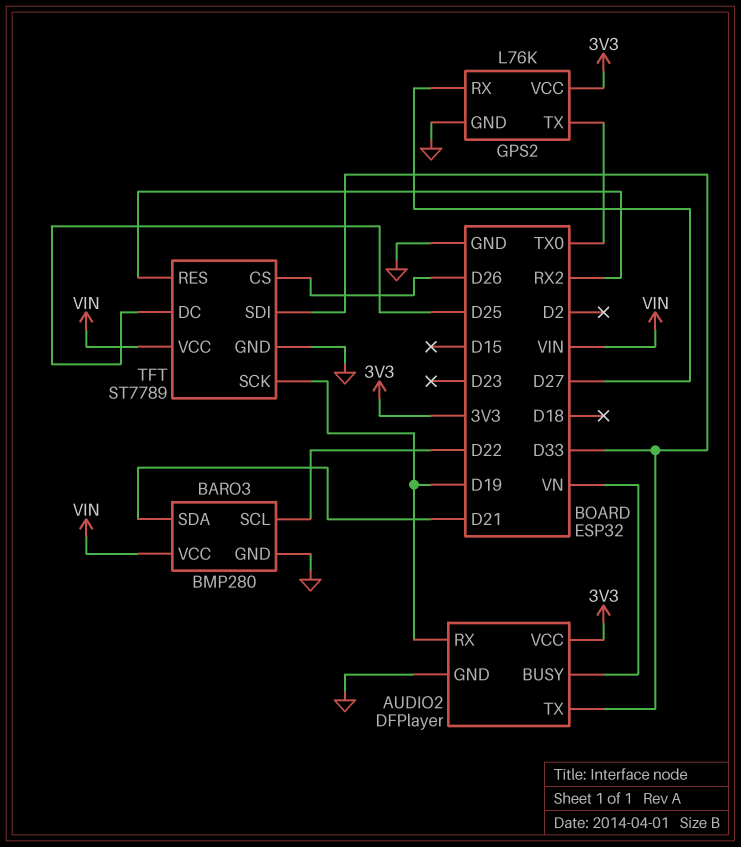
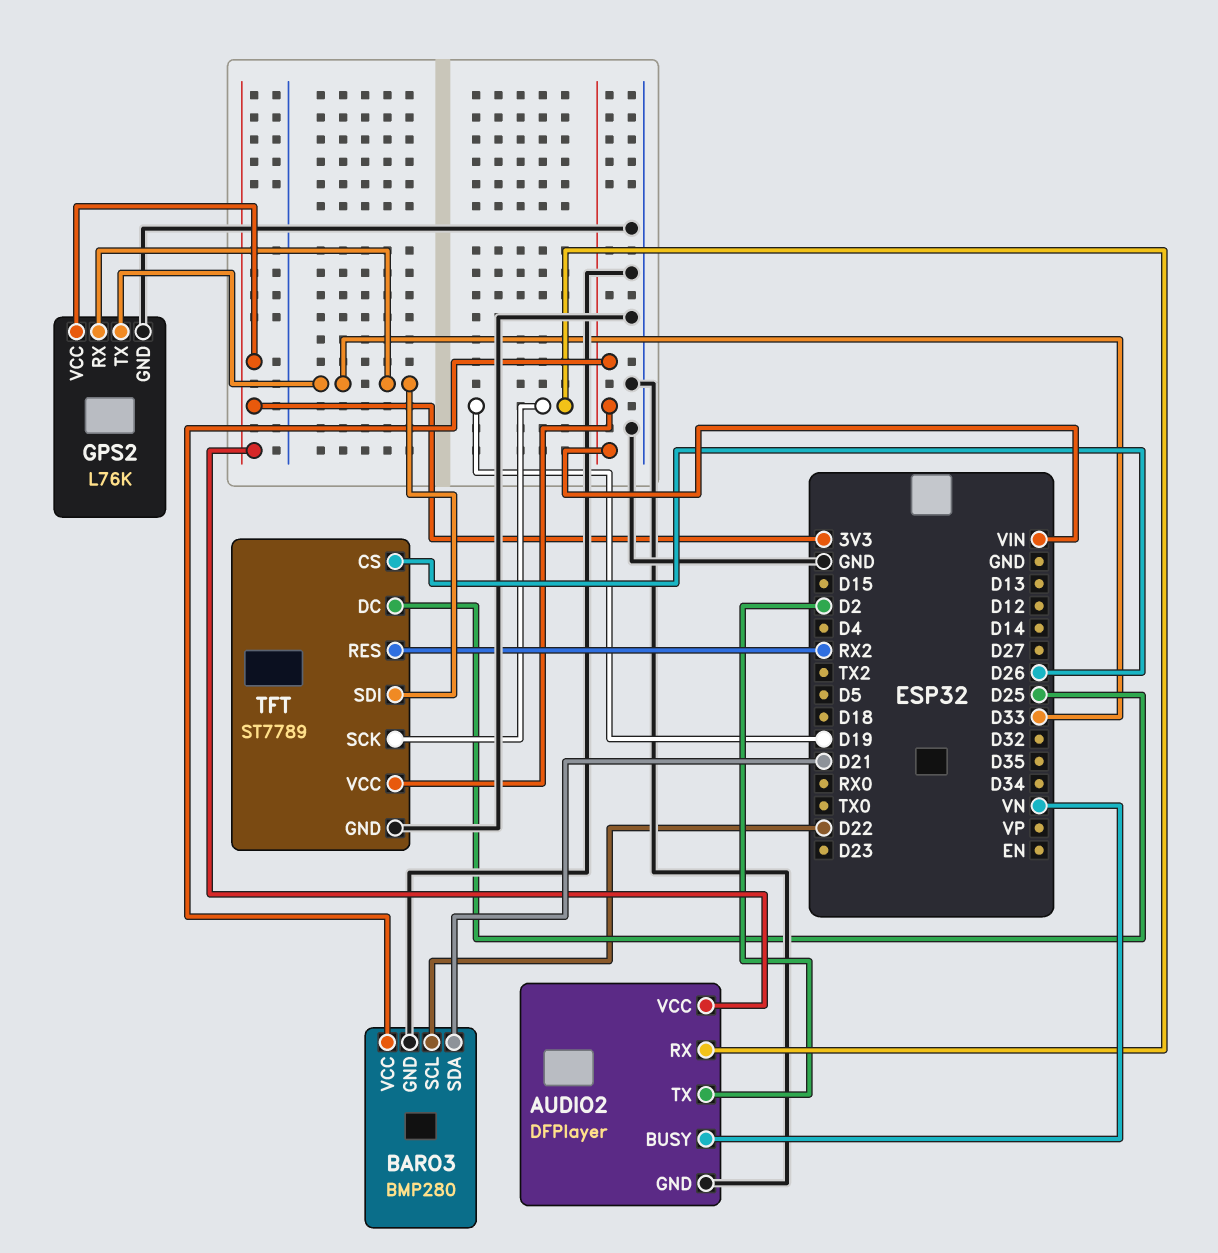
AUDIO2 pin TX: D33 -> D2
GPS2 pin RX: D27 -> D33
GPS2 pin TX: TX0 -> D33

